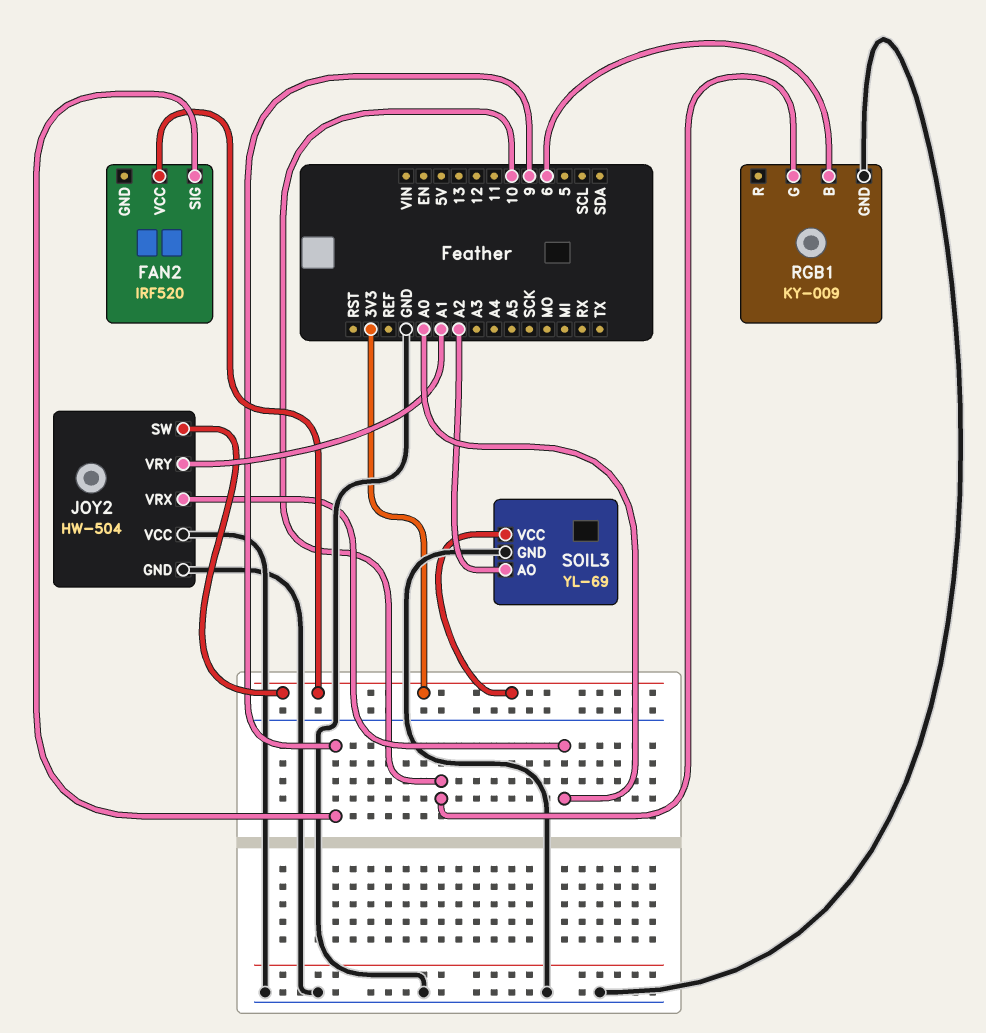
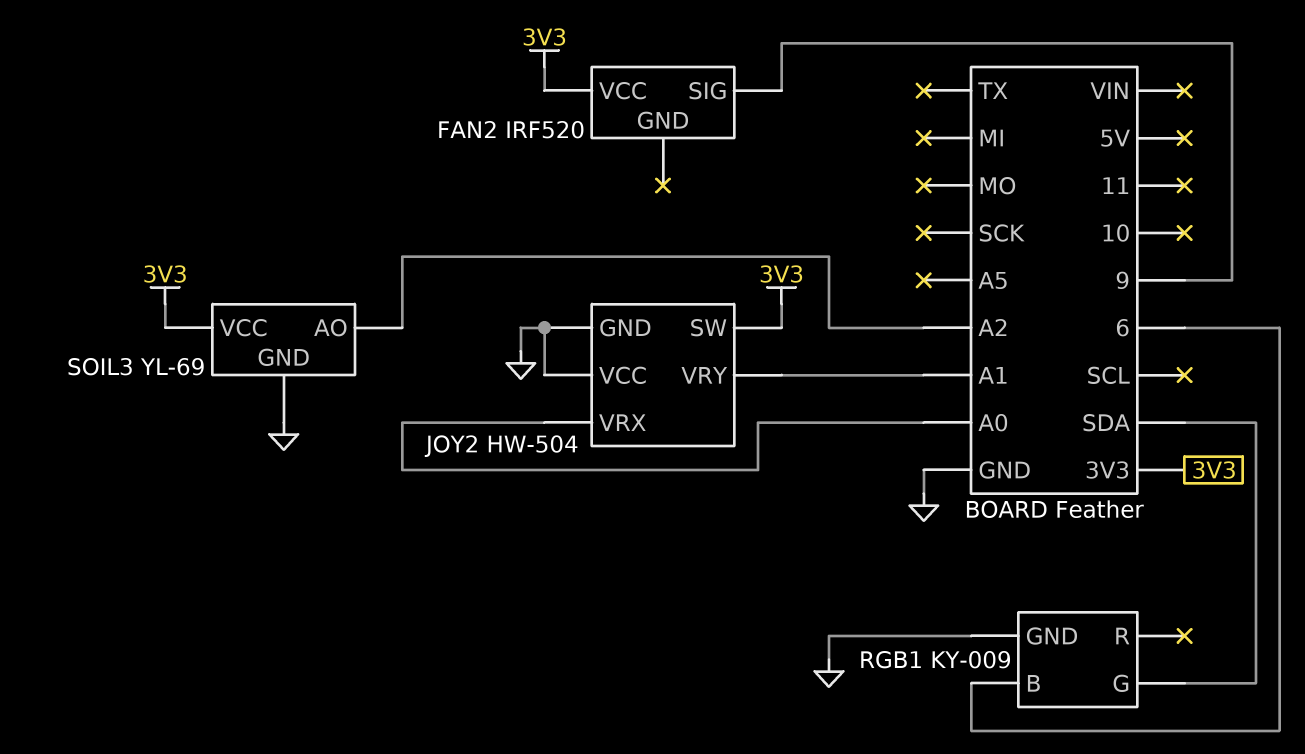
RGB1 pin G: 10 -> SDA

